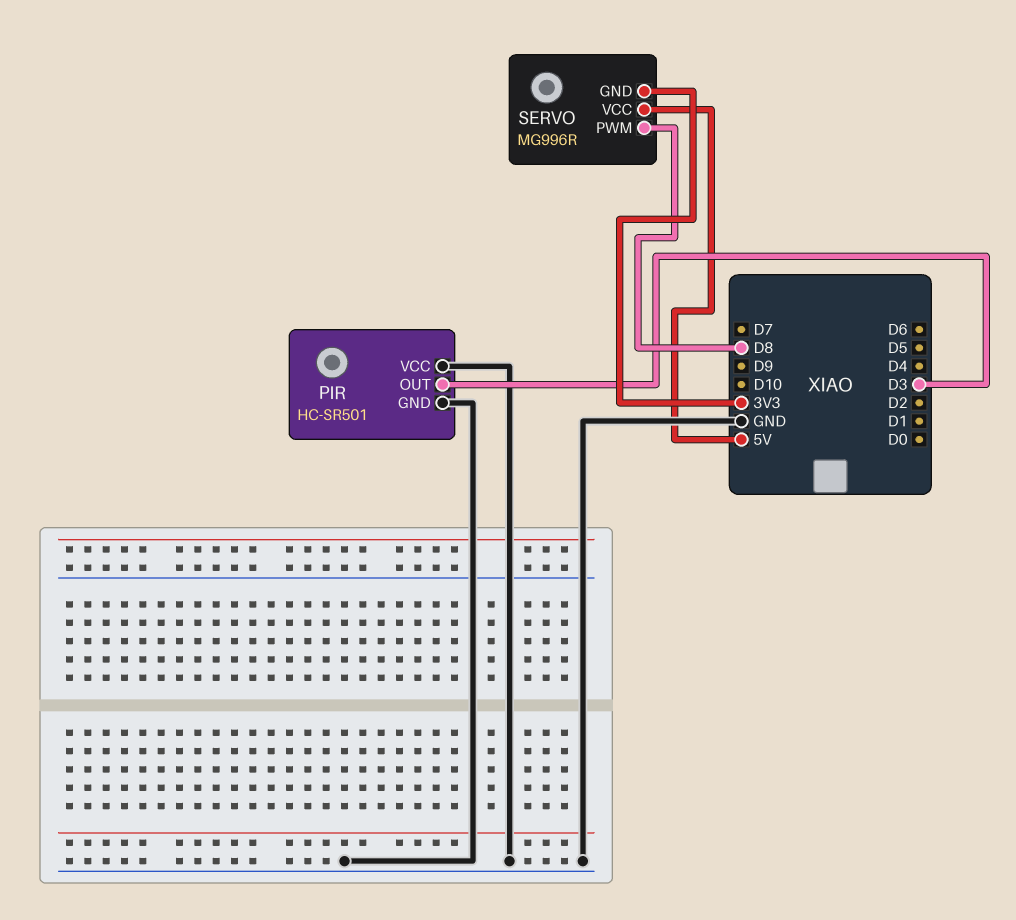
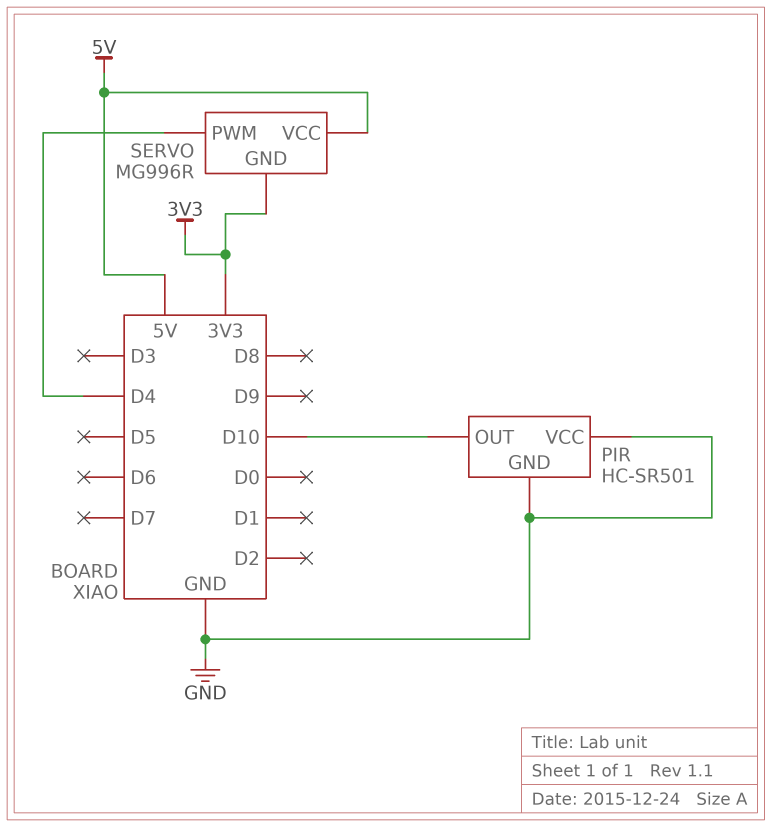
PIR pin OUT: D3 -> D10
SERVO pin PWM: D8 -> D4

